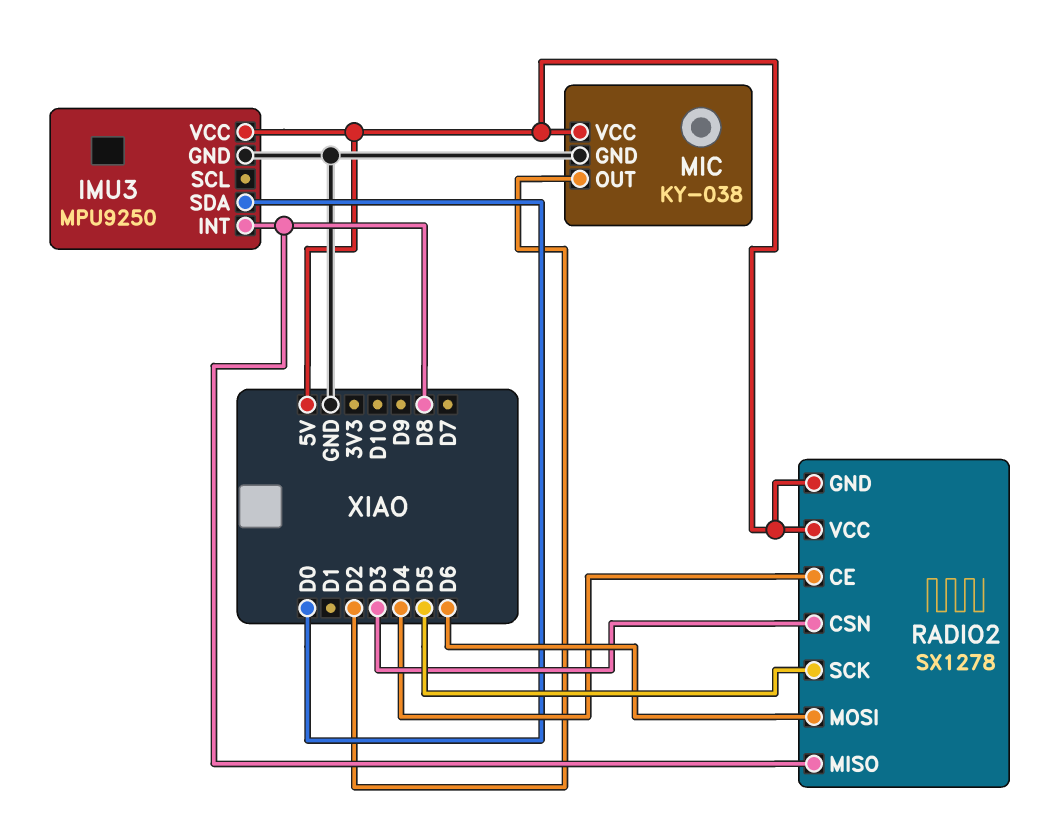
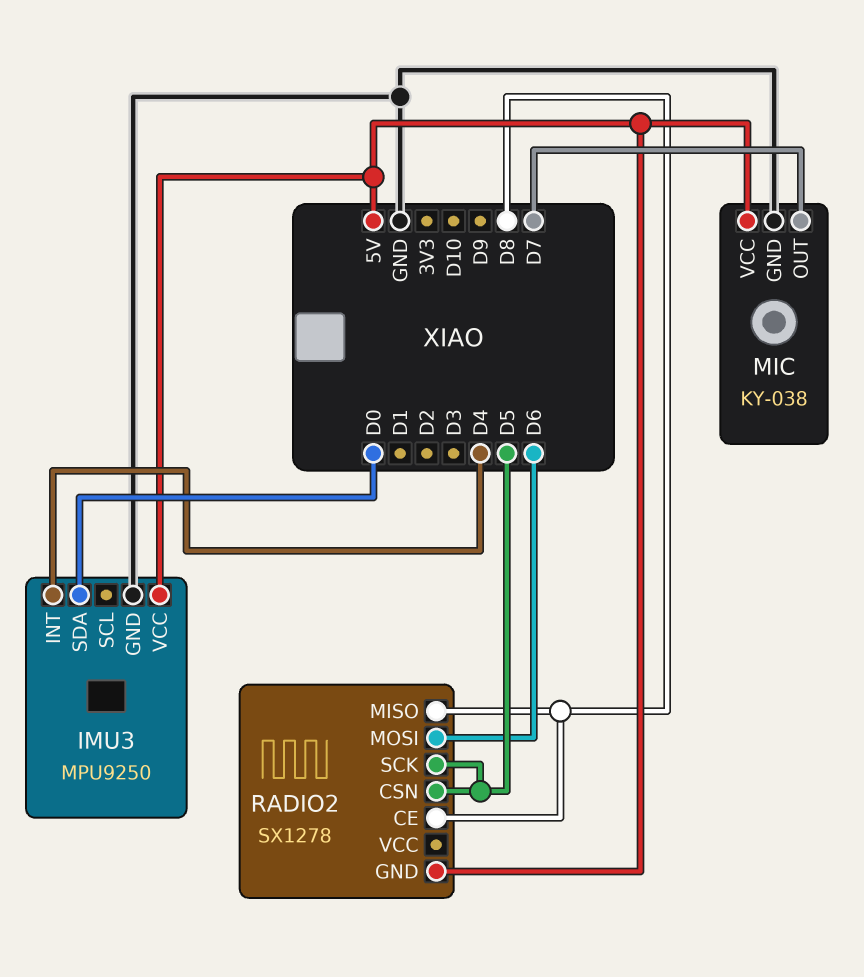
IMU3 pin INT: D8 -> D4
MIC pin OUT: D2 -> D7
RADIO2 pin CE: D4 -> D8
RADIO2 pin CSN: D3 -> D5
RADIO2 pin VCC: 5V -> none

